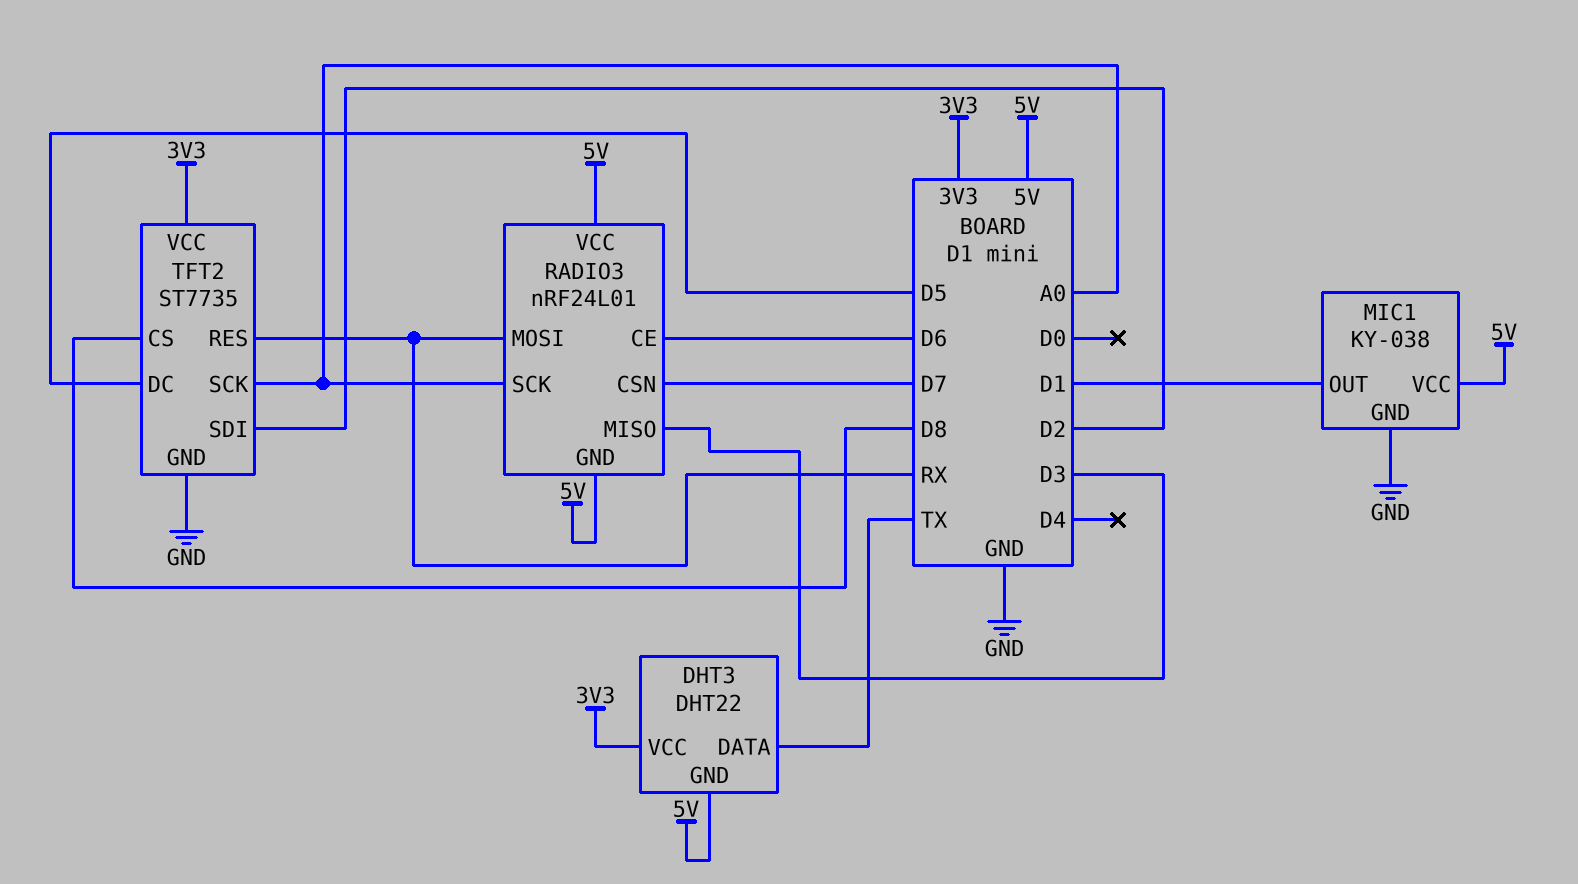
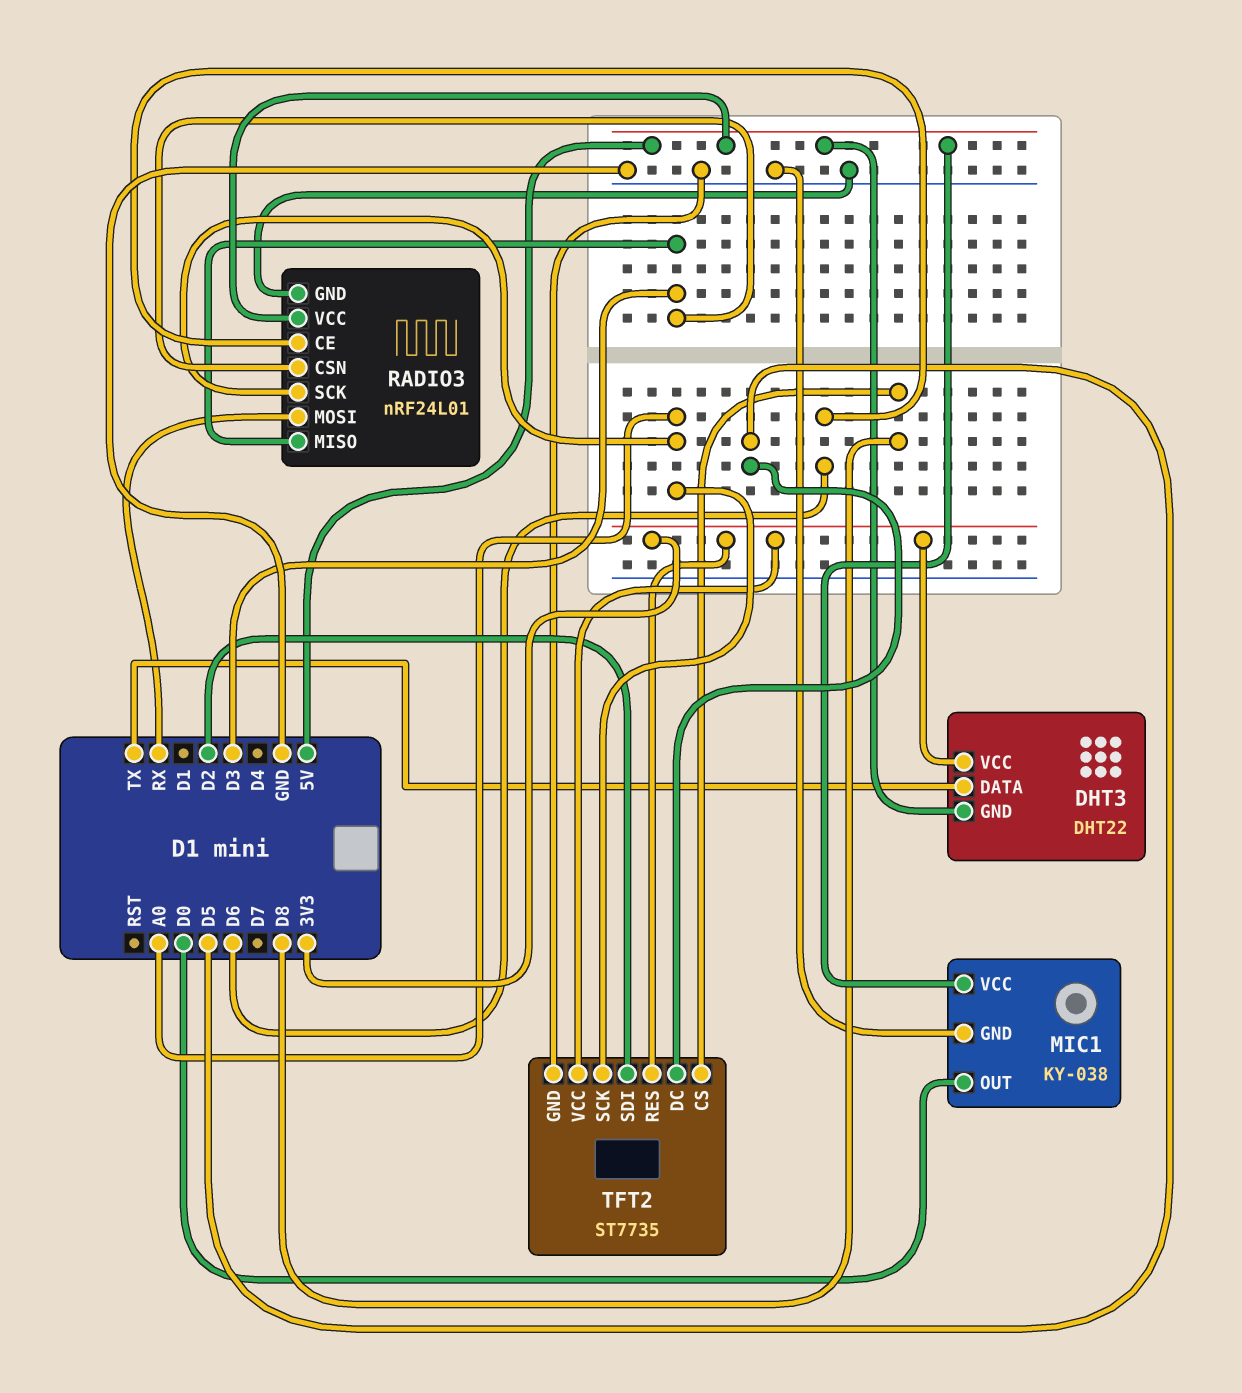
MIC1 pin OUT: D1 -> D0
RADIO3 pin CSN: D7 -> D3
RADIO3 pin GND: 5V -> GND
TFT2 pin RES: RX -> 3V3

